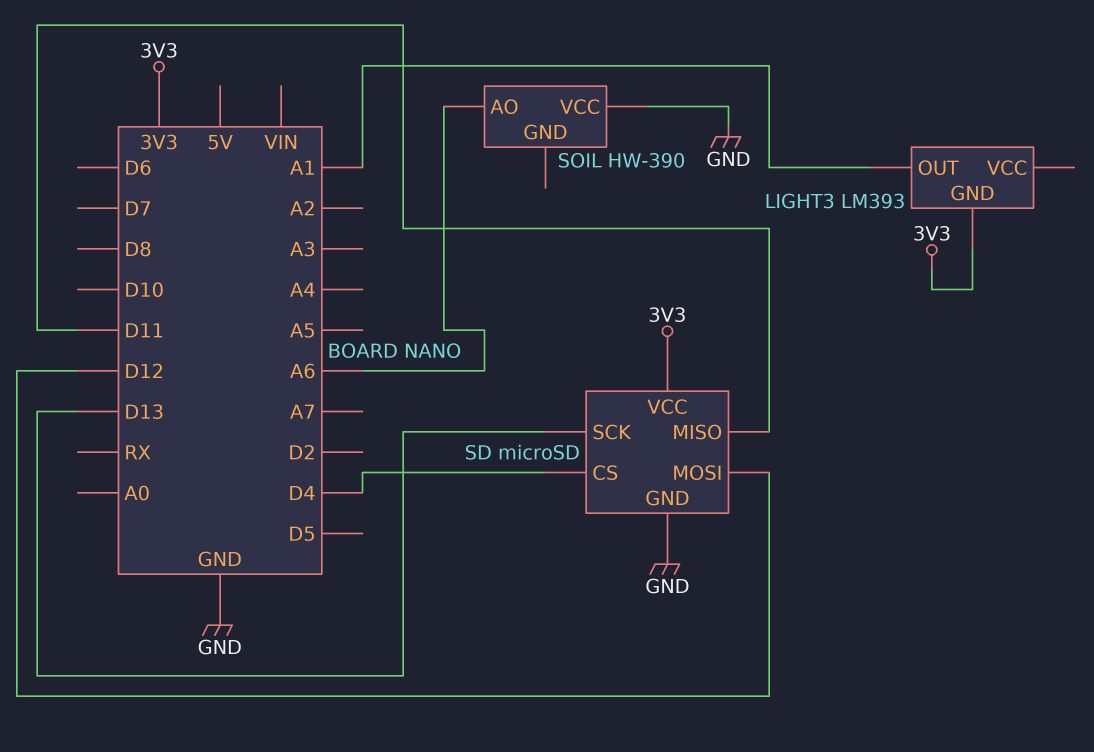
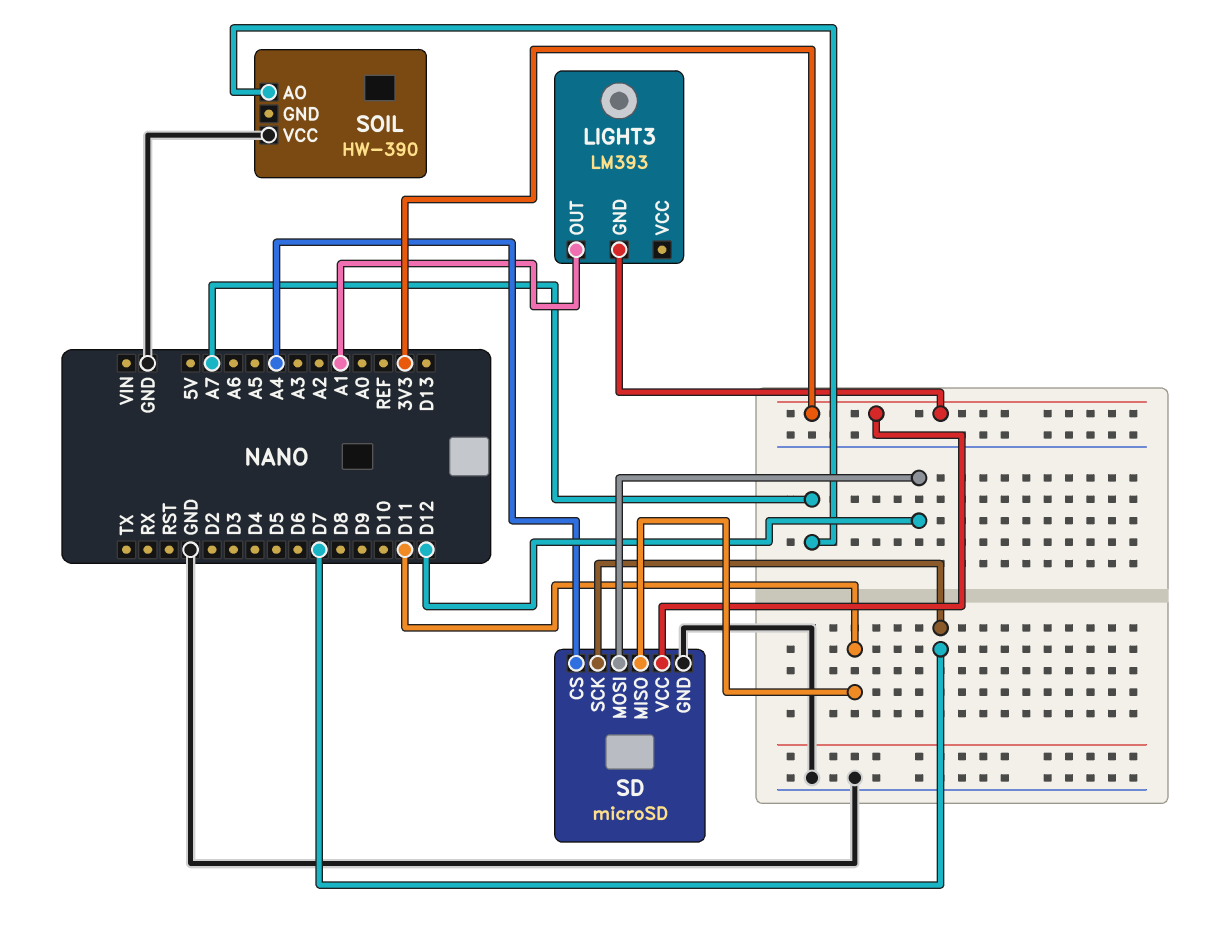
SD pin CS: D4 -> A4
SD pin SCK: D13 -> D7
SOIL pin AO: A6 -> A7

